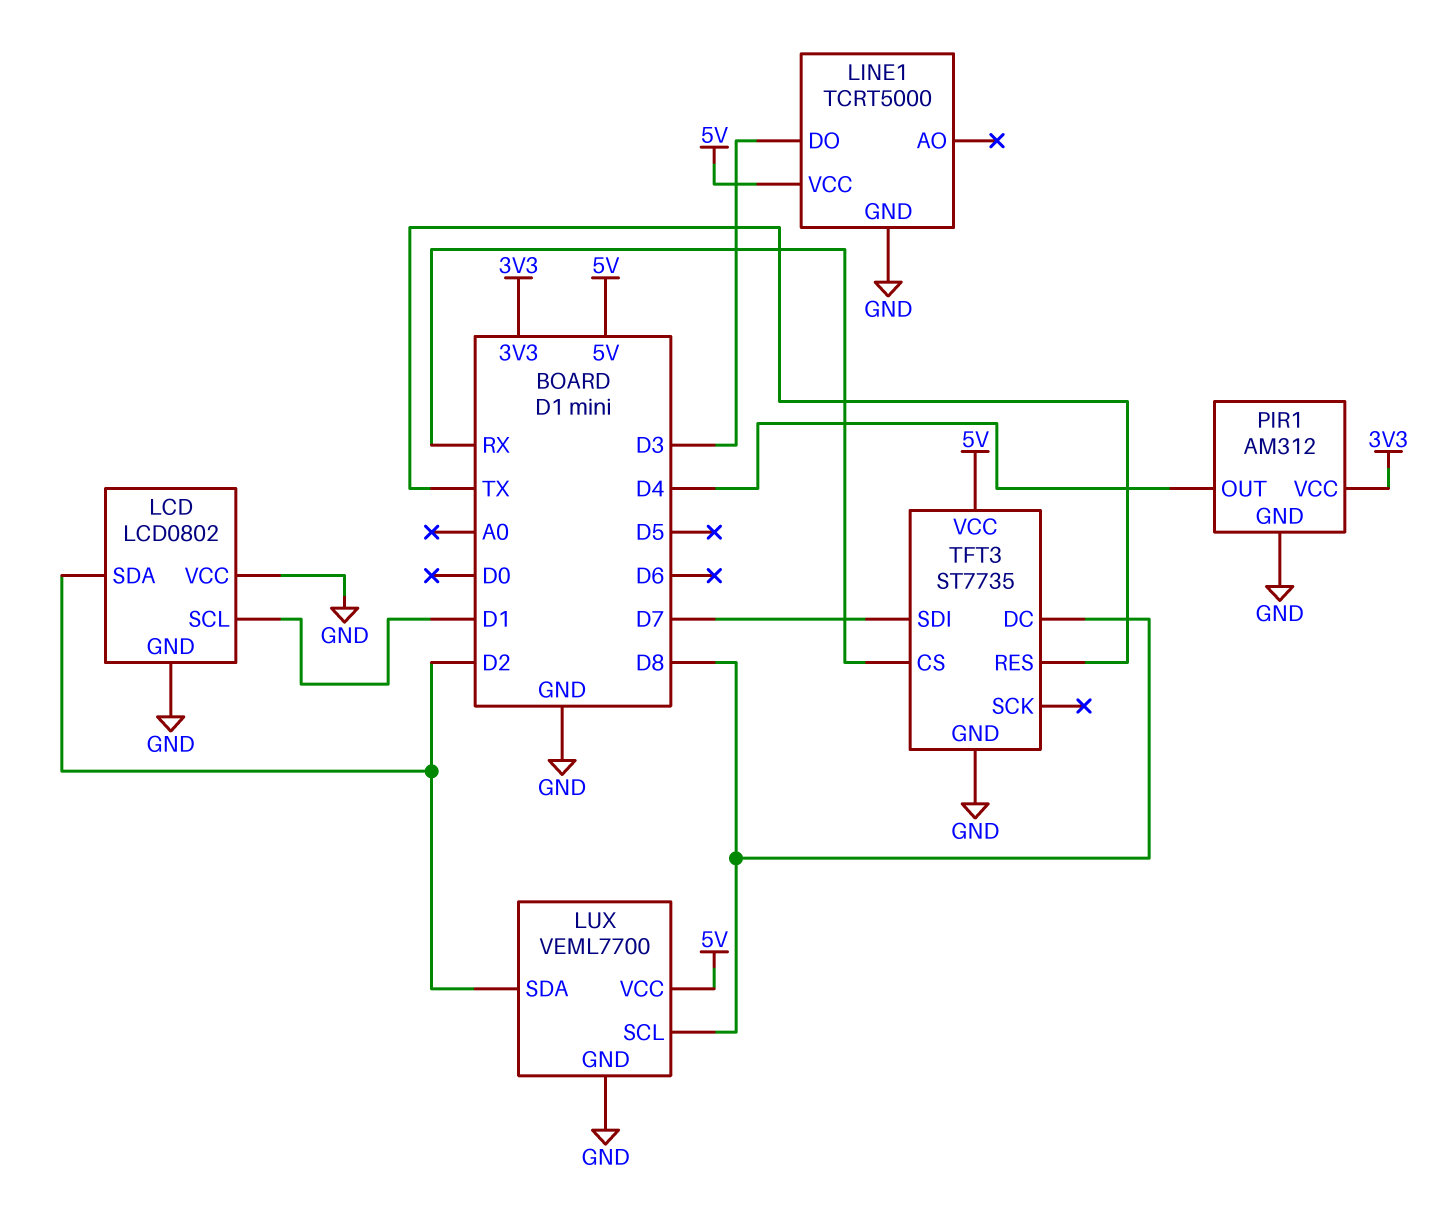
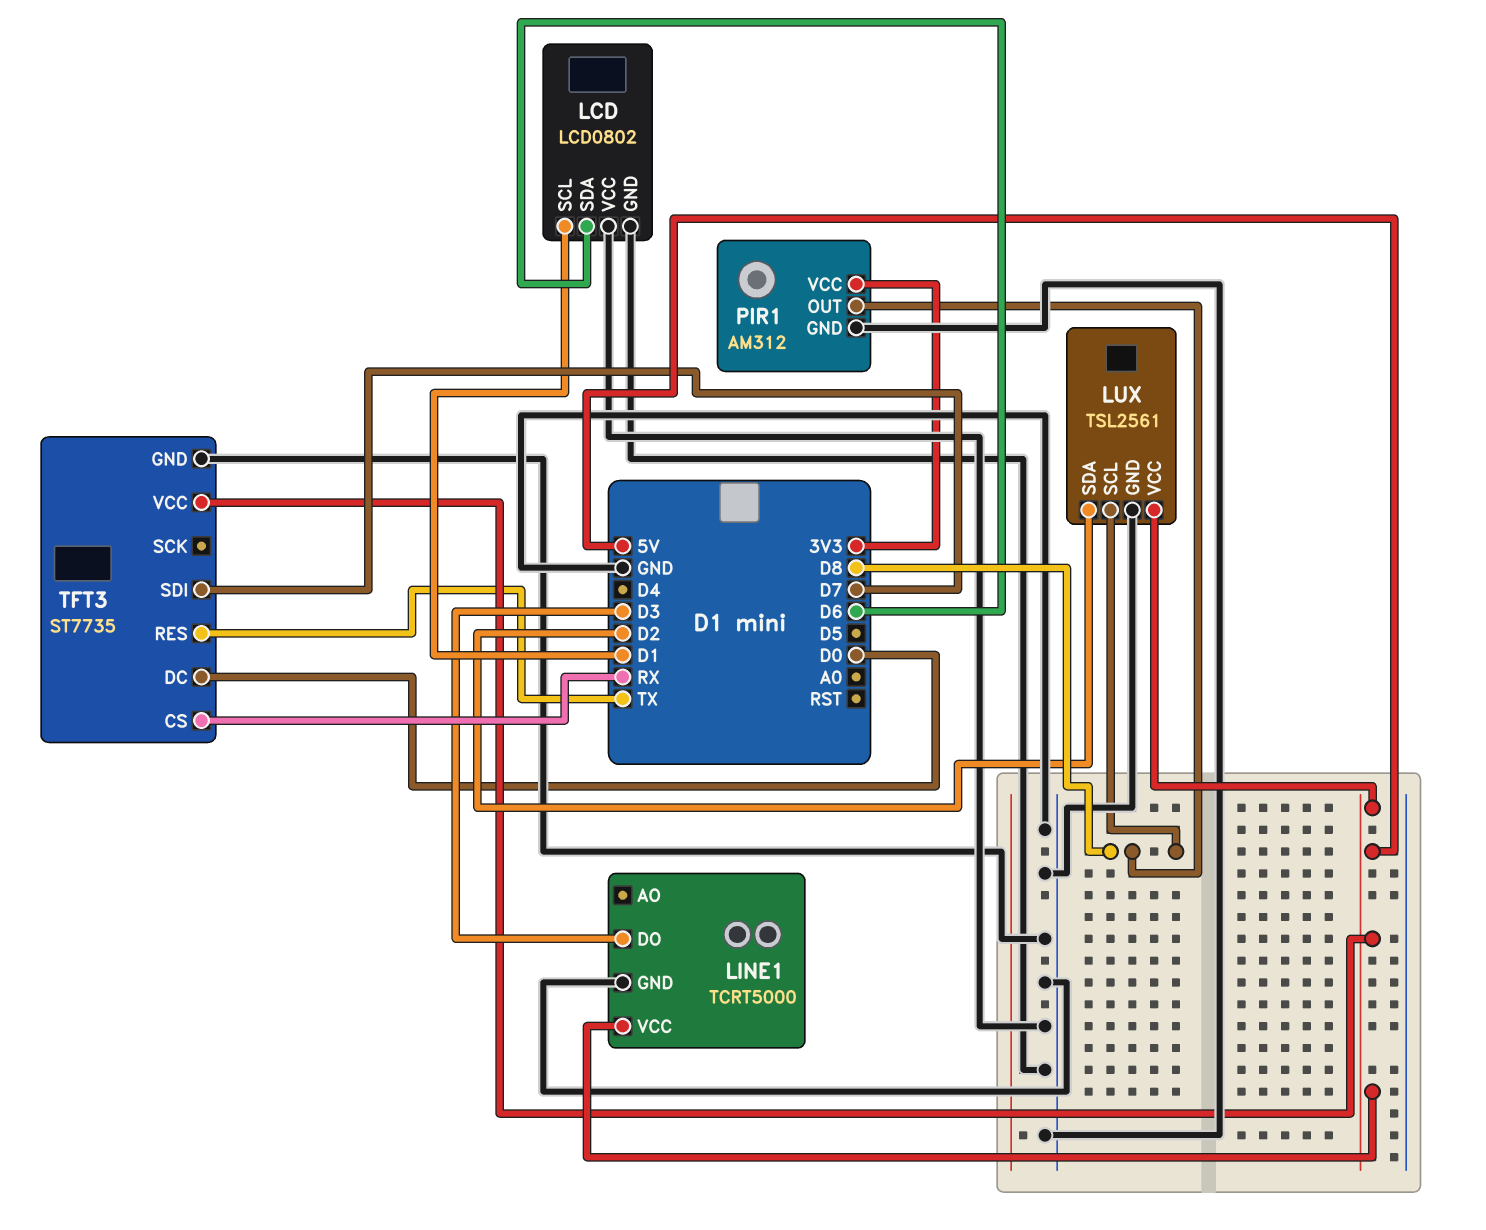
LCD pin SDA: D2 -> D6
LUX: VEML7700 -> TSL2561
PIR1 pin OUT: D4 -> D8
TFT3 pin DC: D8 -> D0

